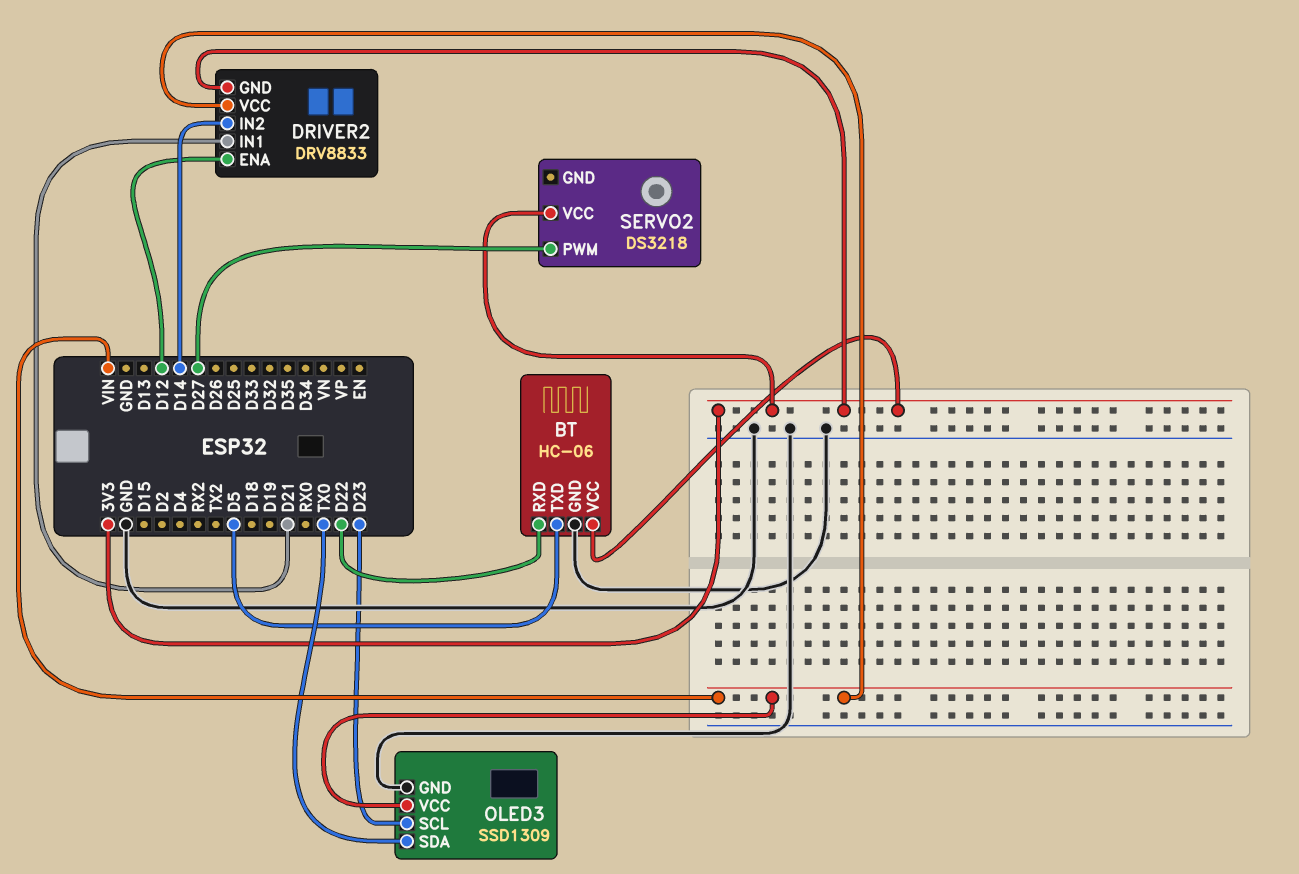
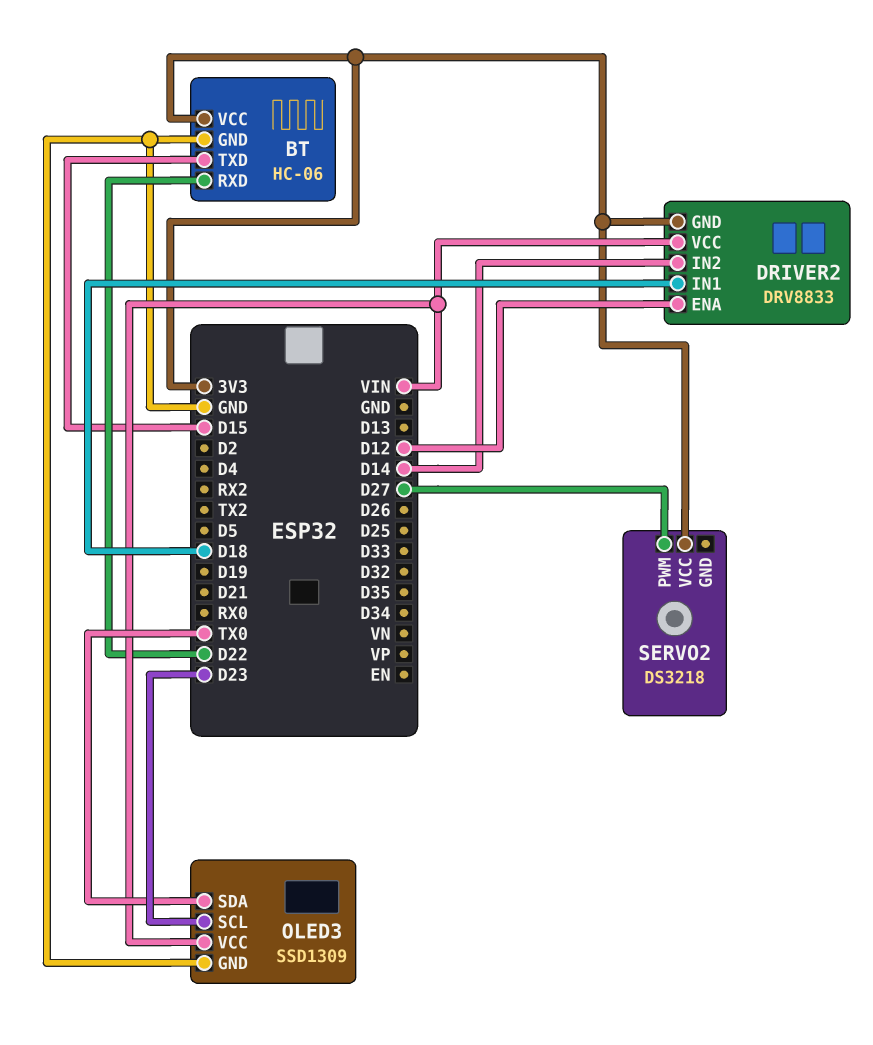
BT pin TXD: D5 -> D15
DRIVER2 pin IN1: D21 -> D18

